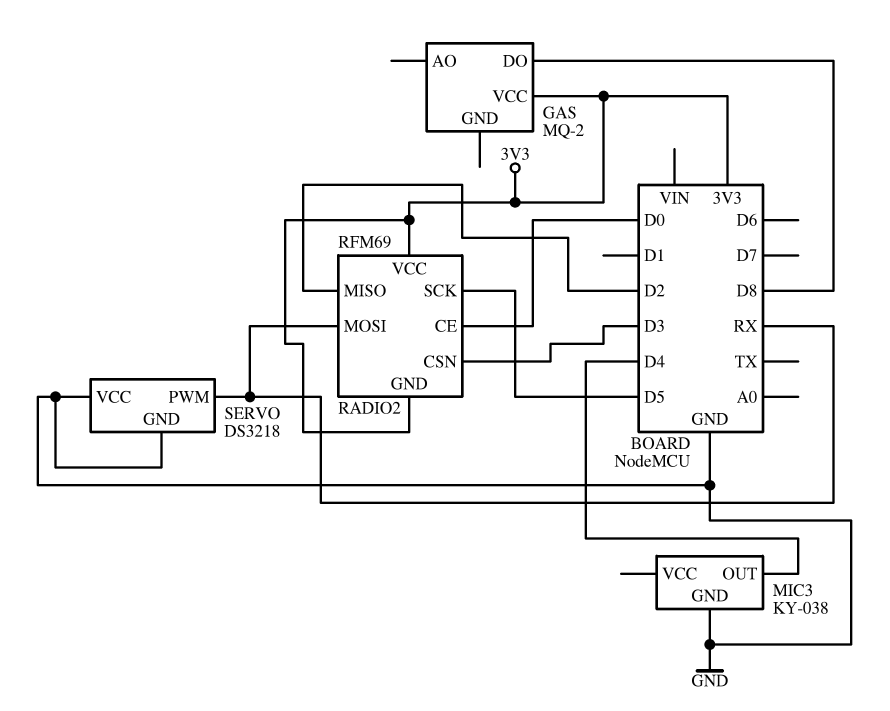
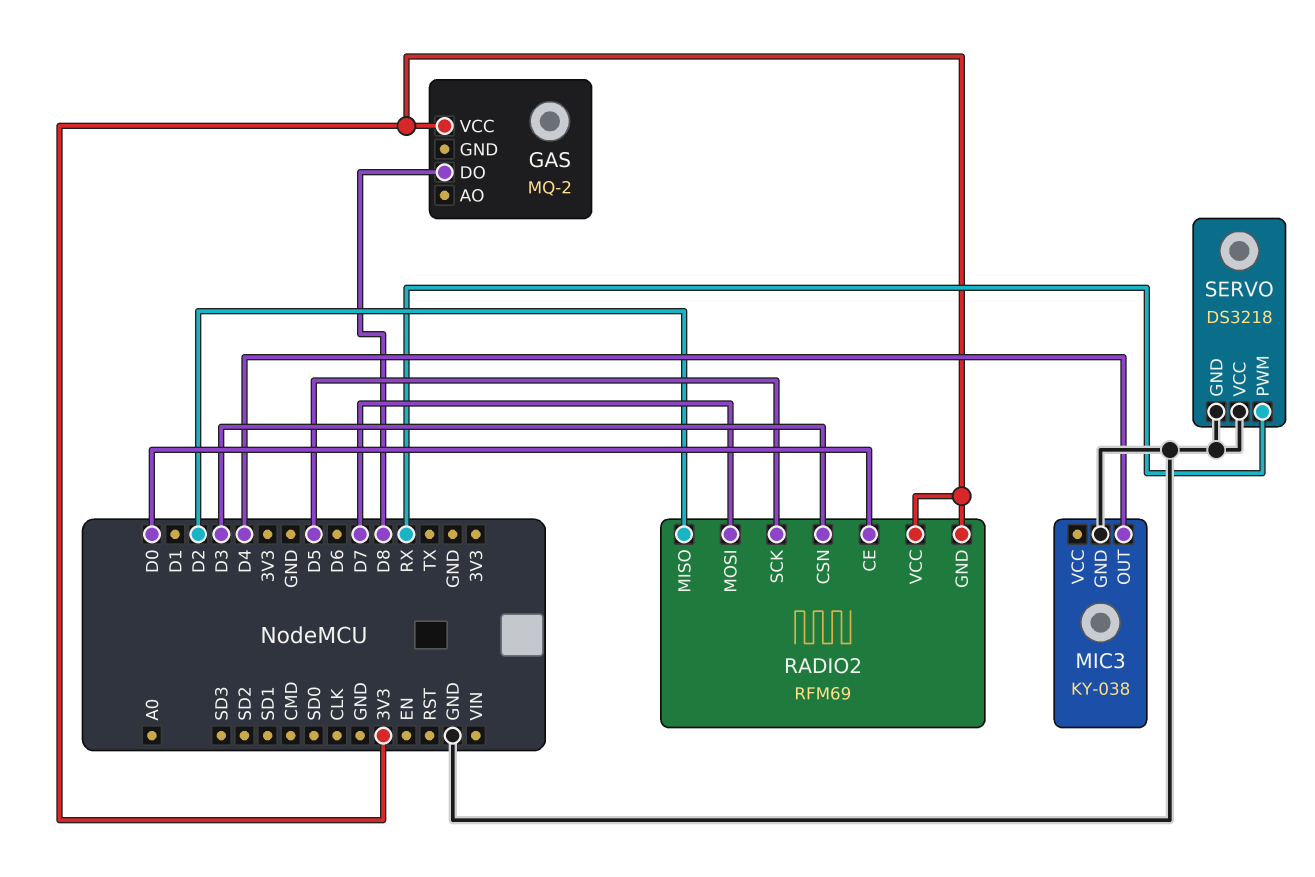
RADIO2 pin MOSI: RX -> D7

